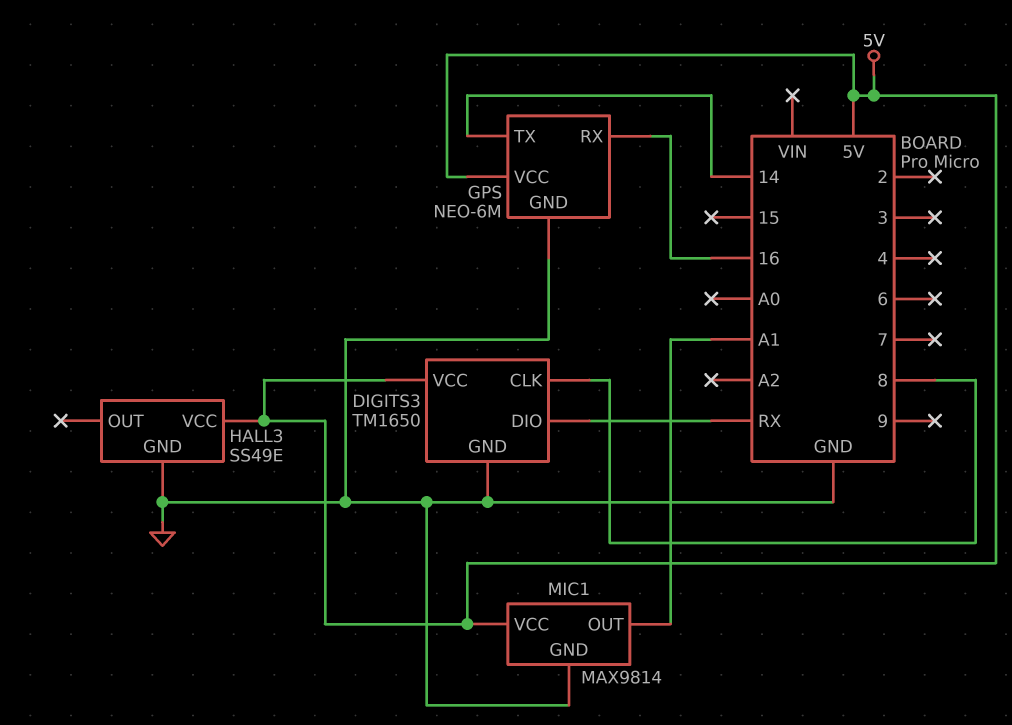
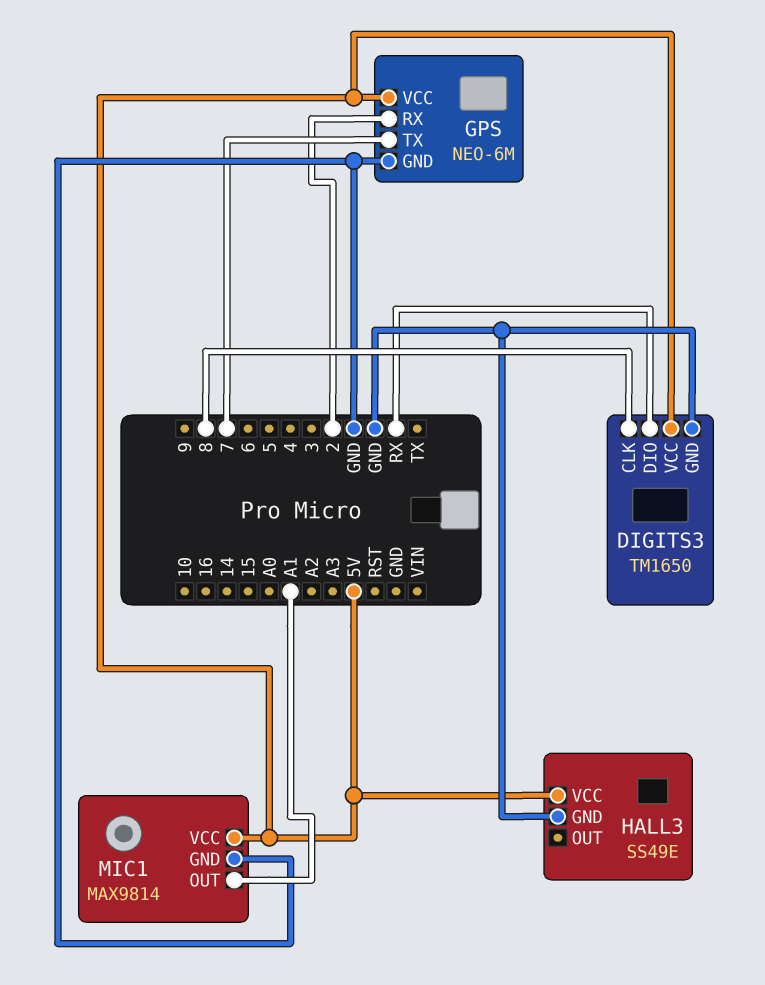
GPS pin RX: 16 -> 2
GPS pin TX: 14 -> 7

